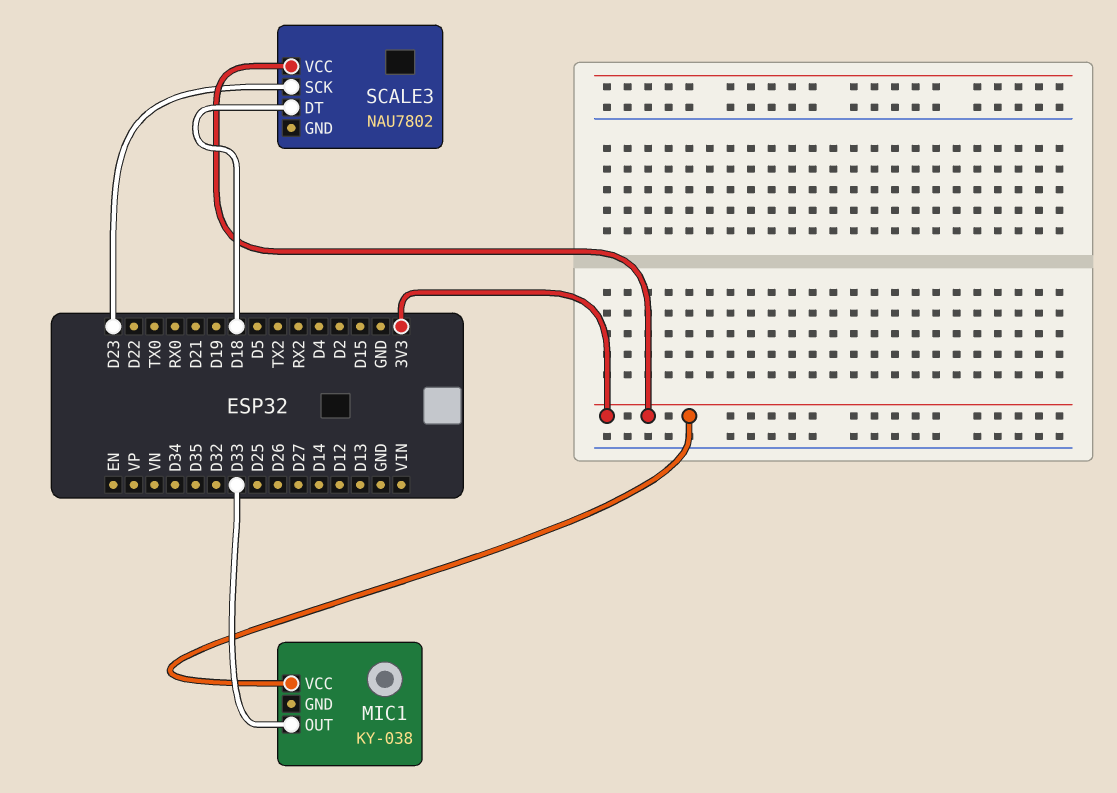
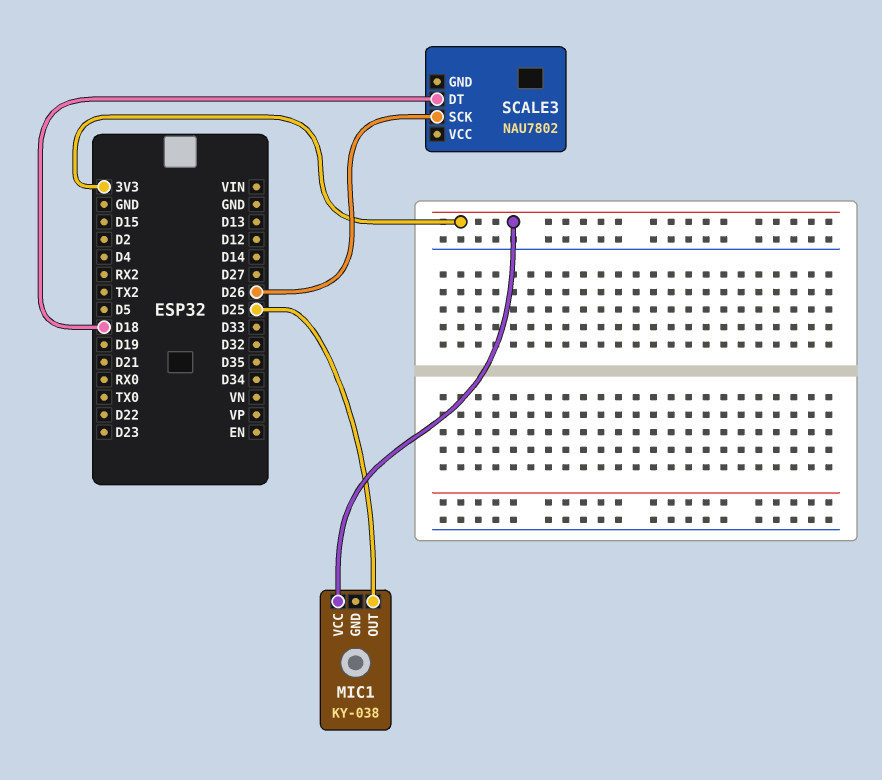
MIC1 pin OUT: D33 -> D25
SCALE3 pin SCK: D23 -> D26
SCALE3 pin VCC: 3V3 -> none

